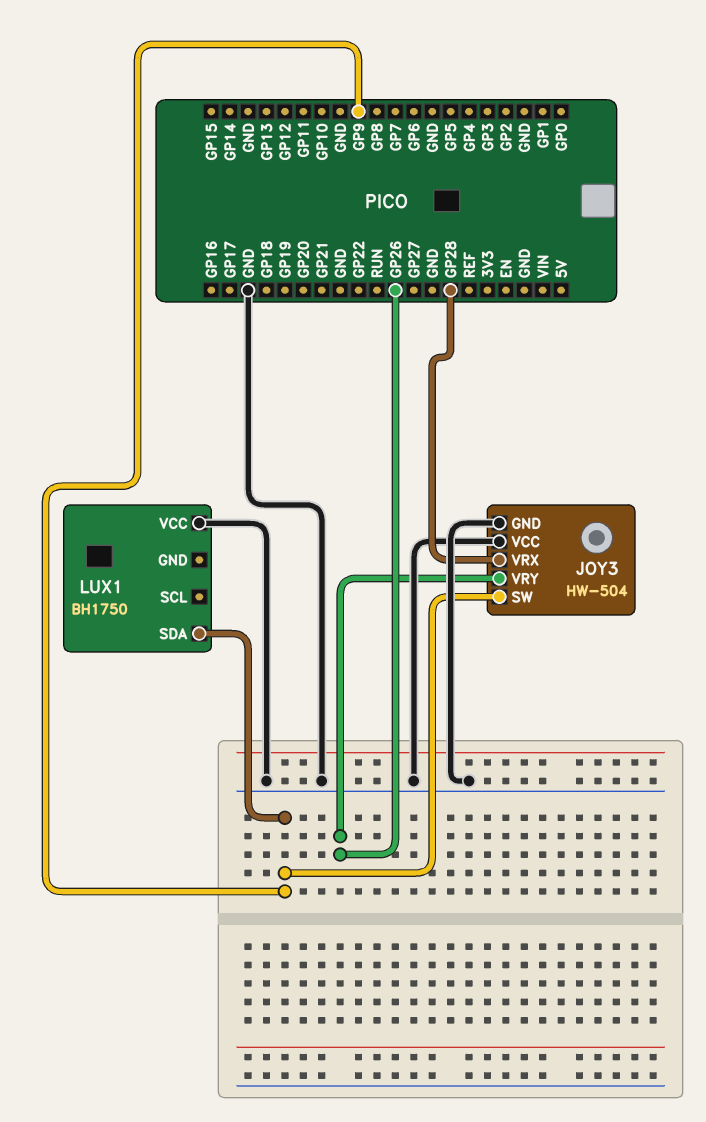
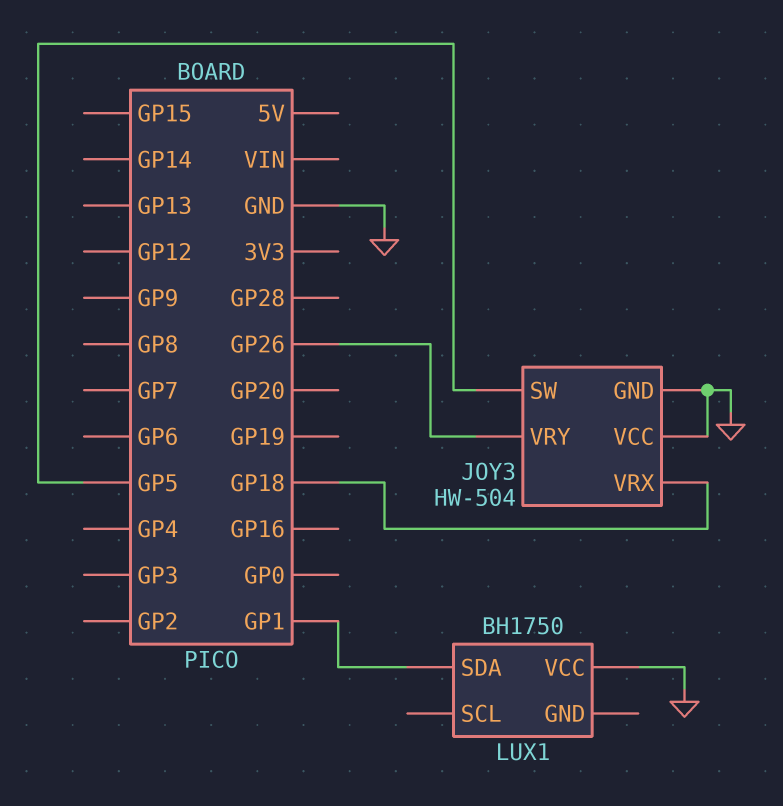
JOY3 pin SW: GP9 -> GP5
JOY3 pin VRX: GP28 -> GP18
LUX1 pin SDA: GP9 -> GP1

